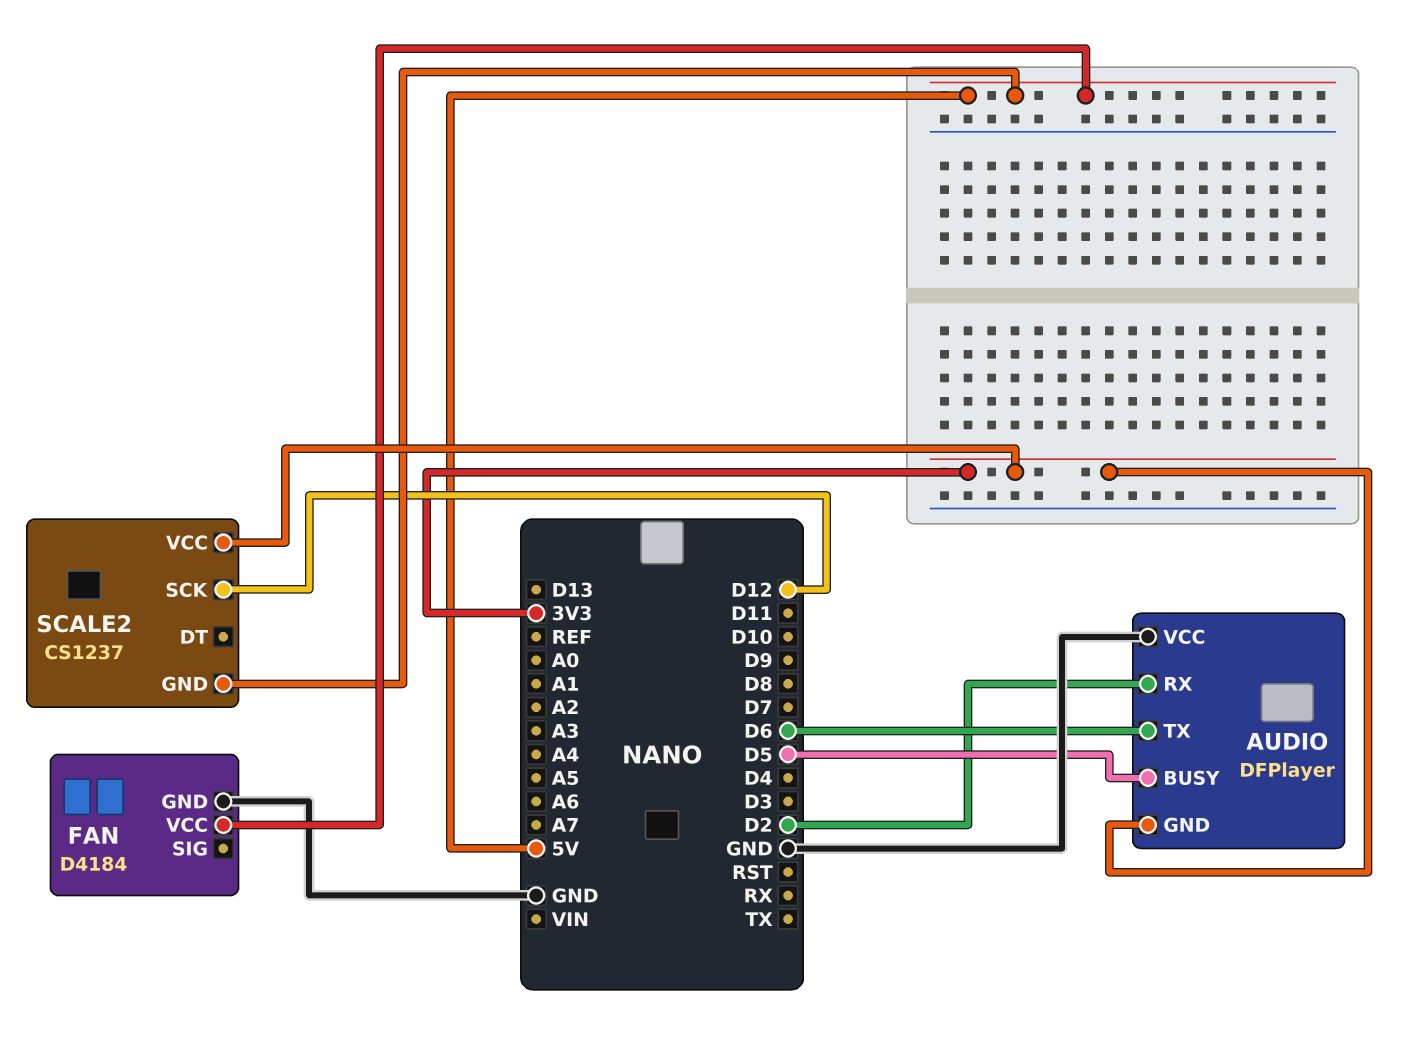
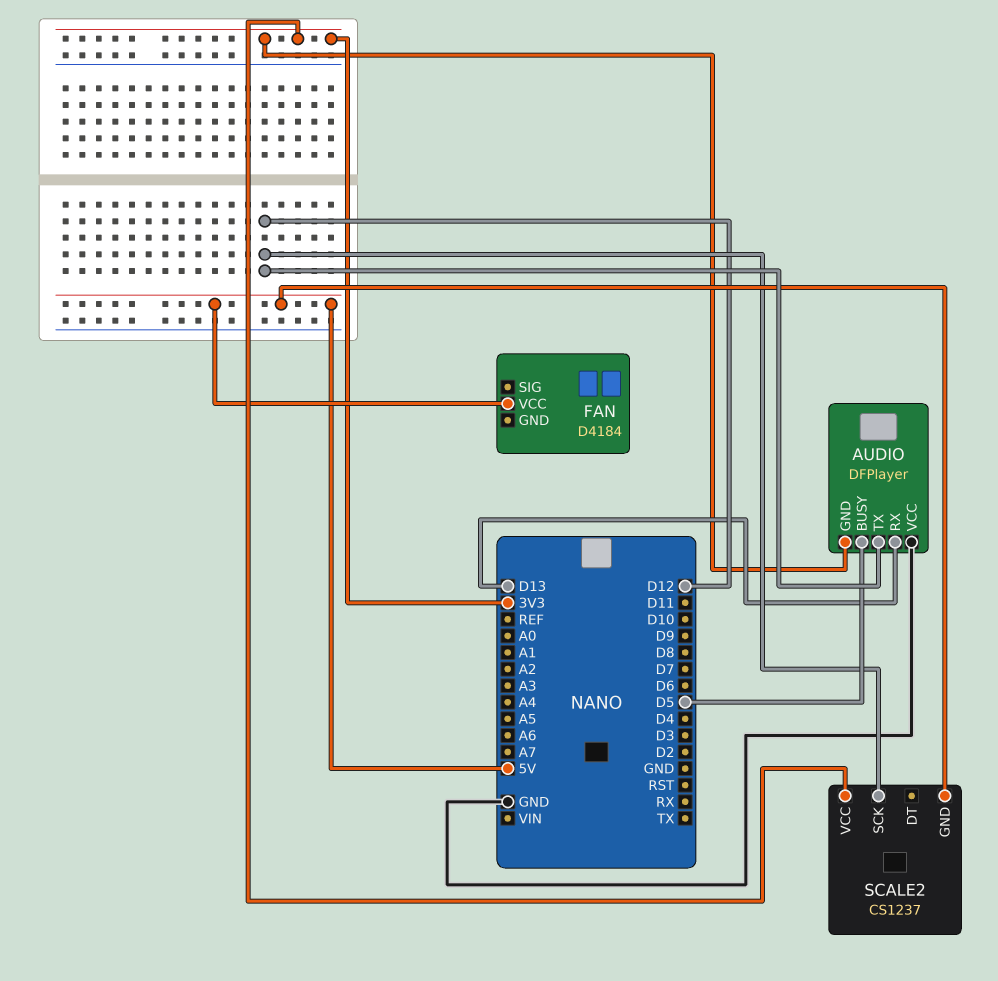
AUDIO pin RX: D2 -> D13
AUDIO pin TX: D6 -> D12
FAN pin GND: GND -> none

